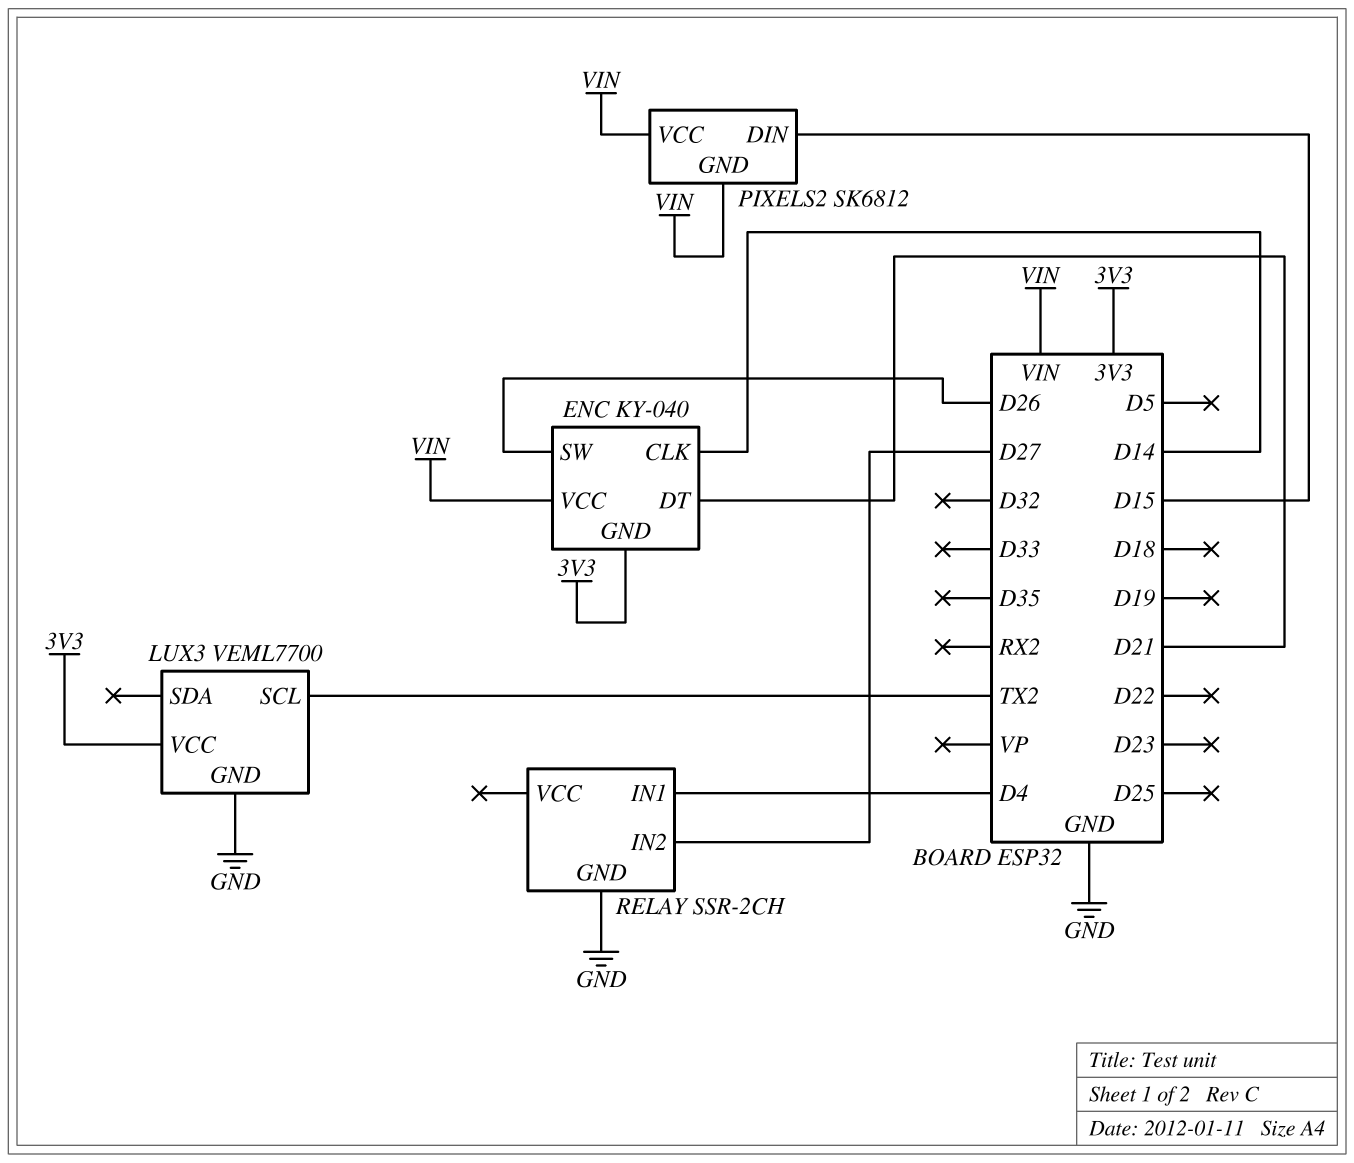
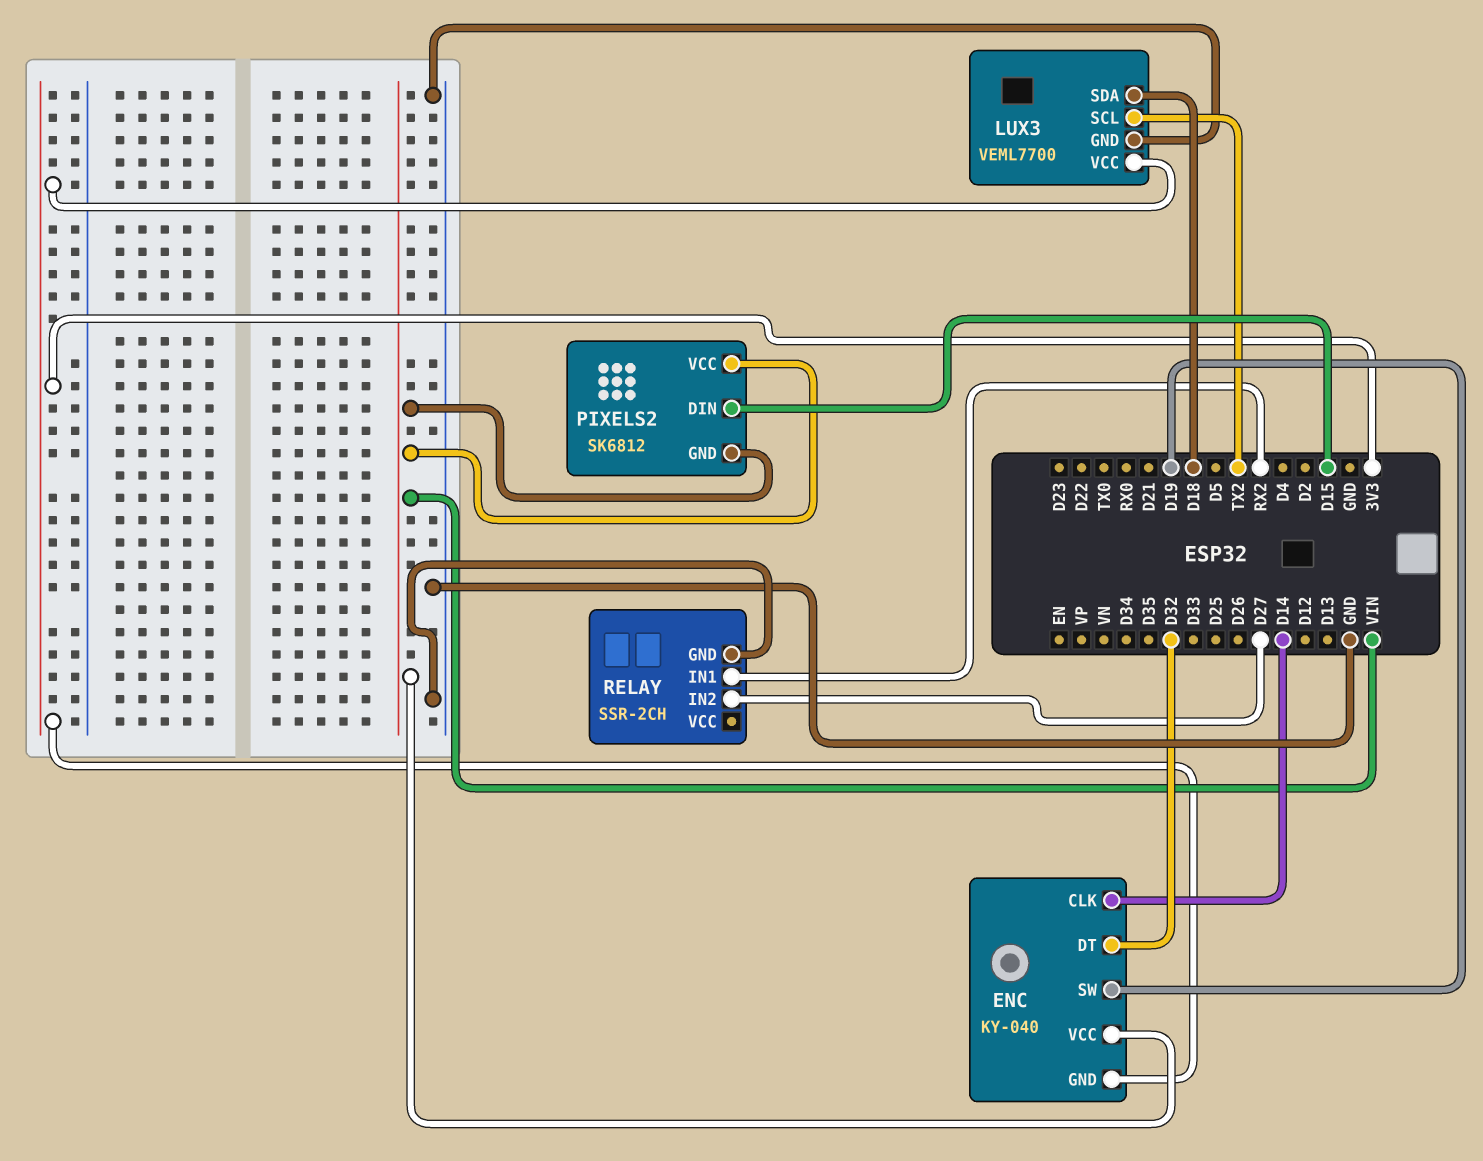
ENC pin DT: D21 -> D32
ENC pin SW: D26 -> D19
LUX3 pin SDA: none -> D18
RELAY pin IN1: D4 -> RX2

